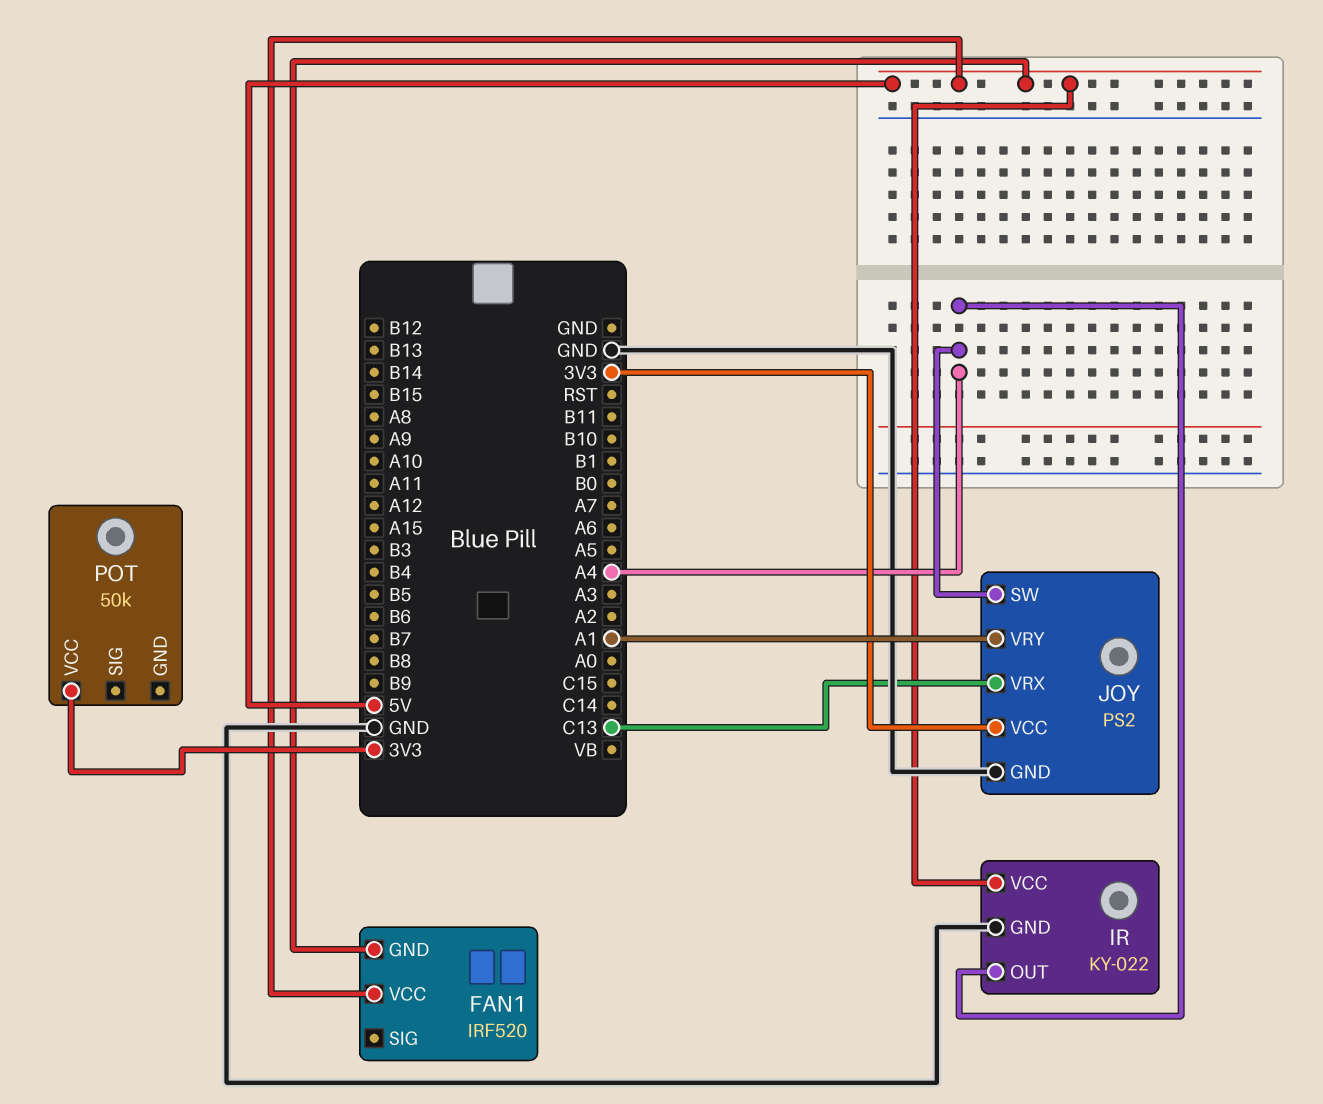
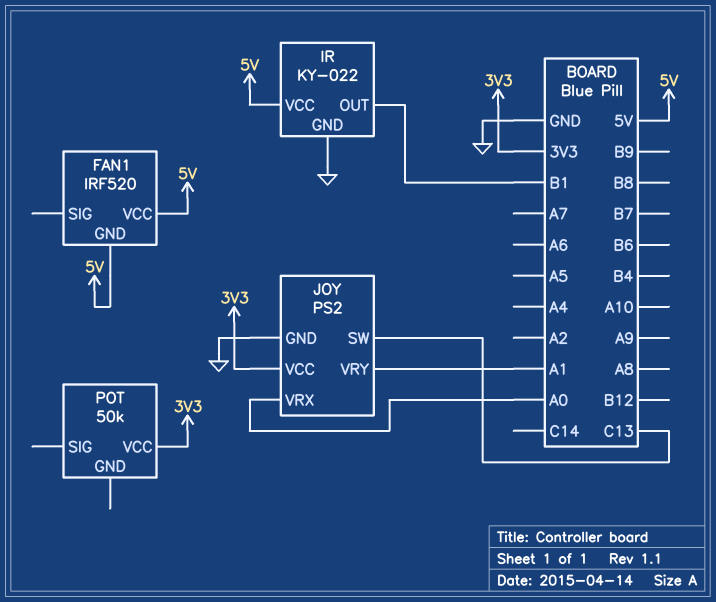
IR pin OUT: A4 -> B1
JOY pin SW: A4 -> C13
JOY pin VRX: C13 -> A0

